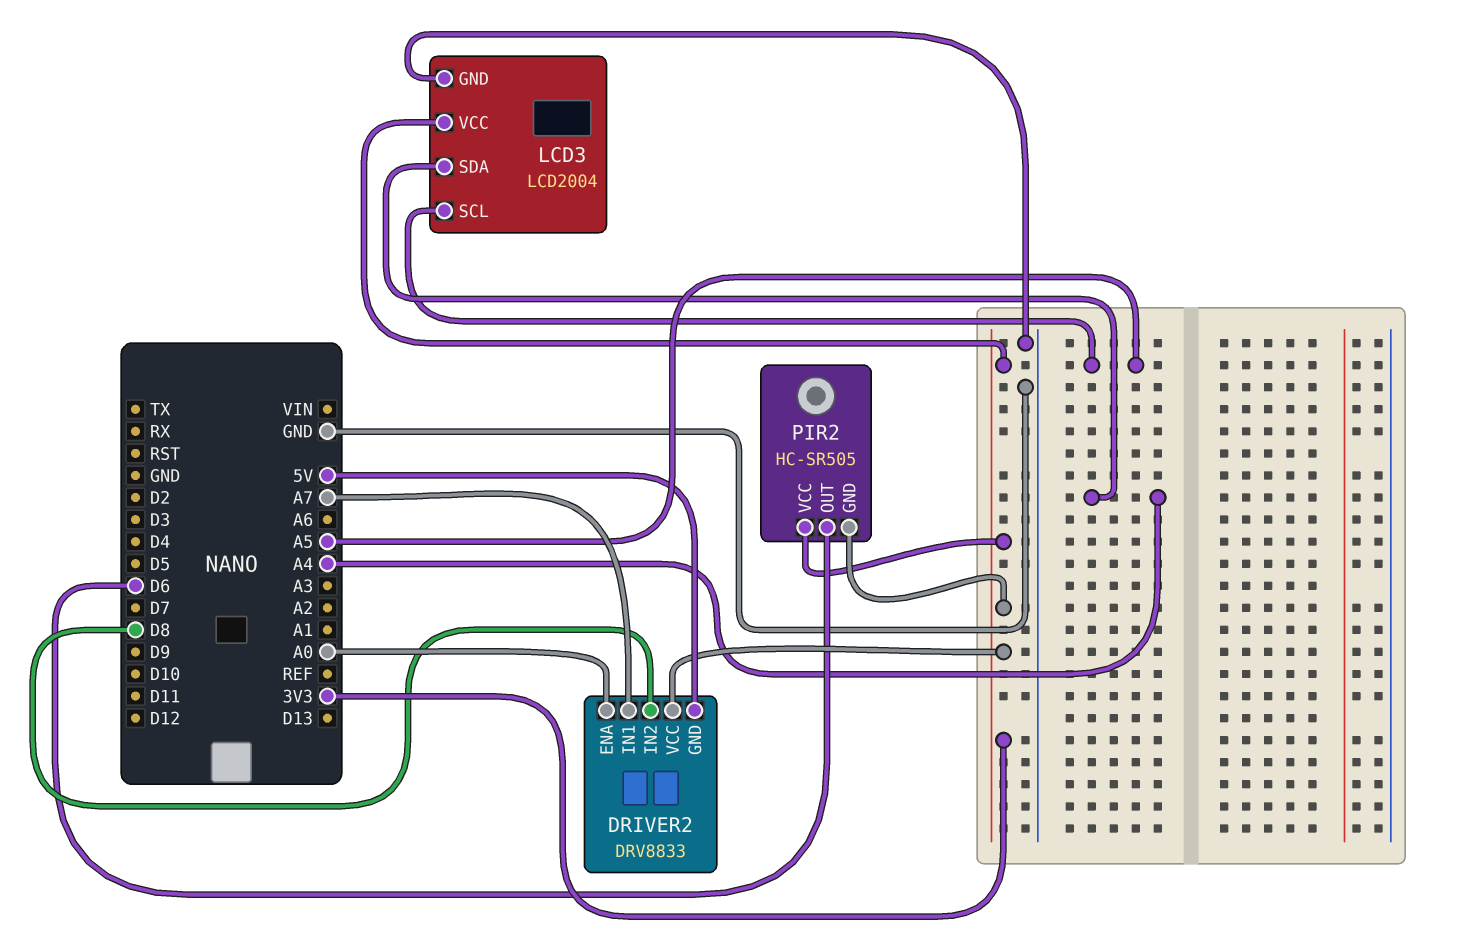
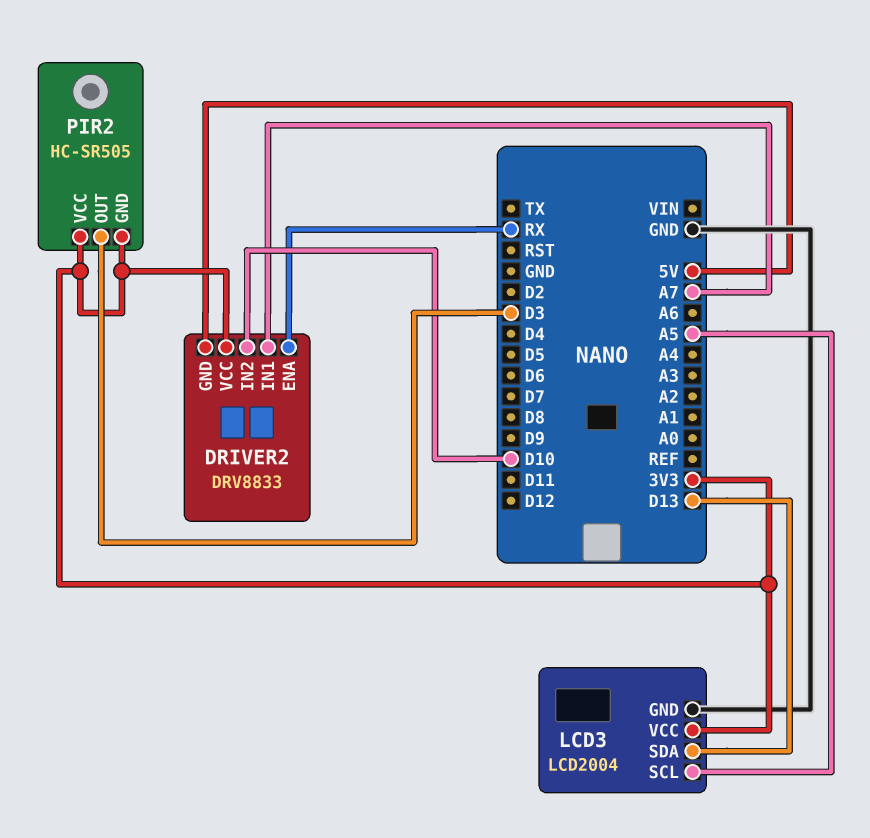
DRIVER2 pin ENA: A0 -> RX
DRIVER2 pin IN2: D8 -> D10
LCD3 pin SDA: A4 -> D13
PIR2 pin OUT: D6 -> D3

